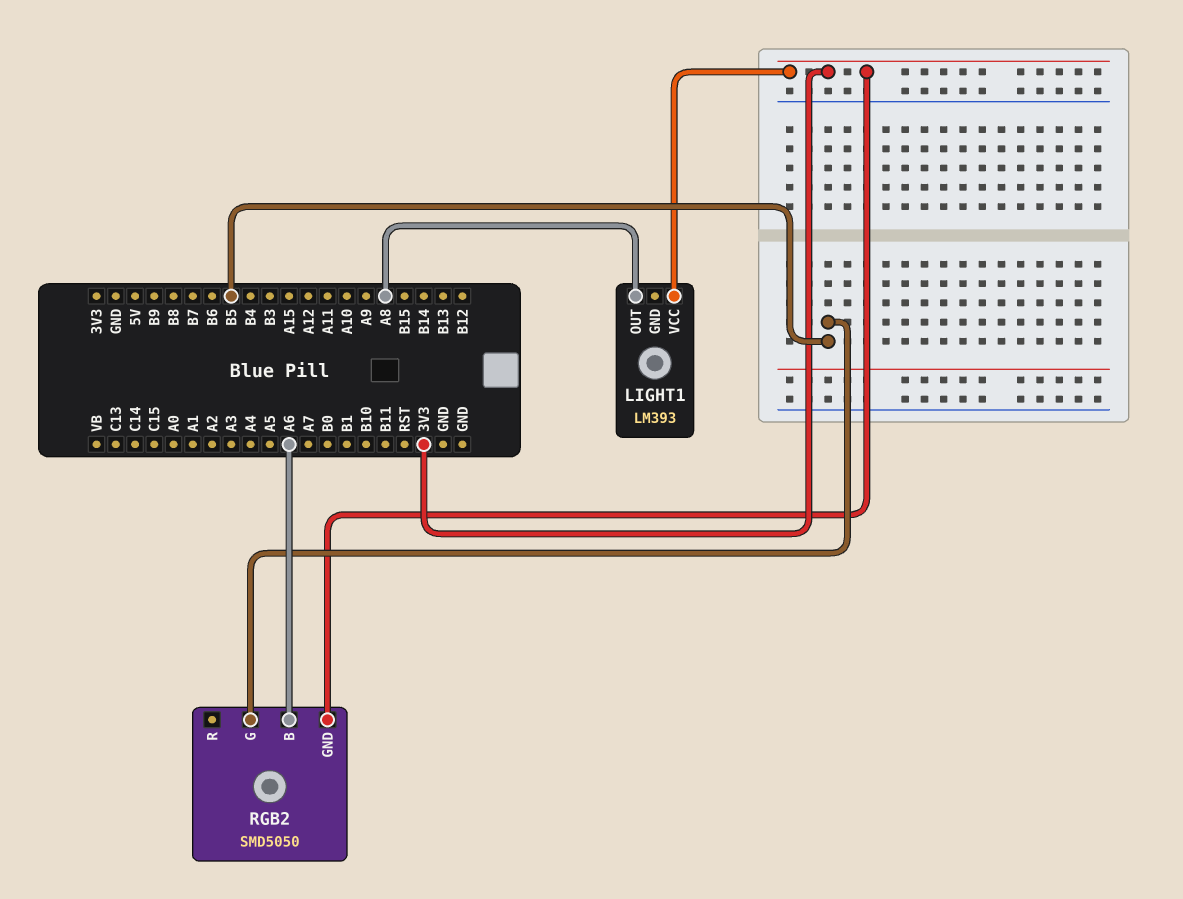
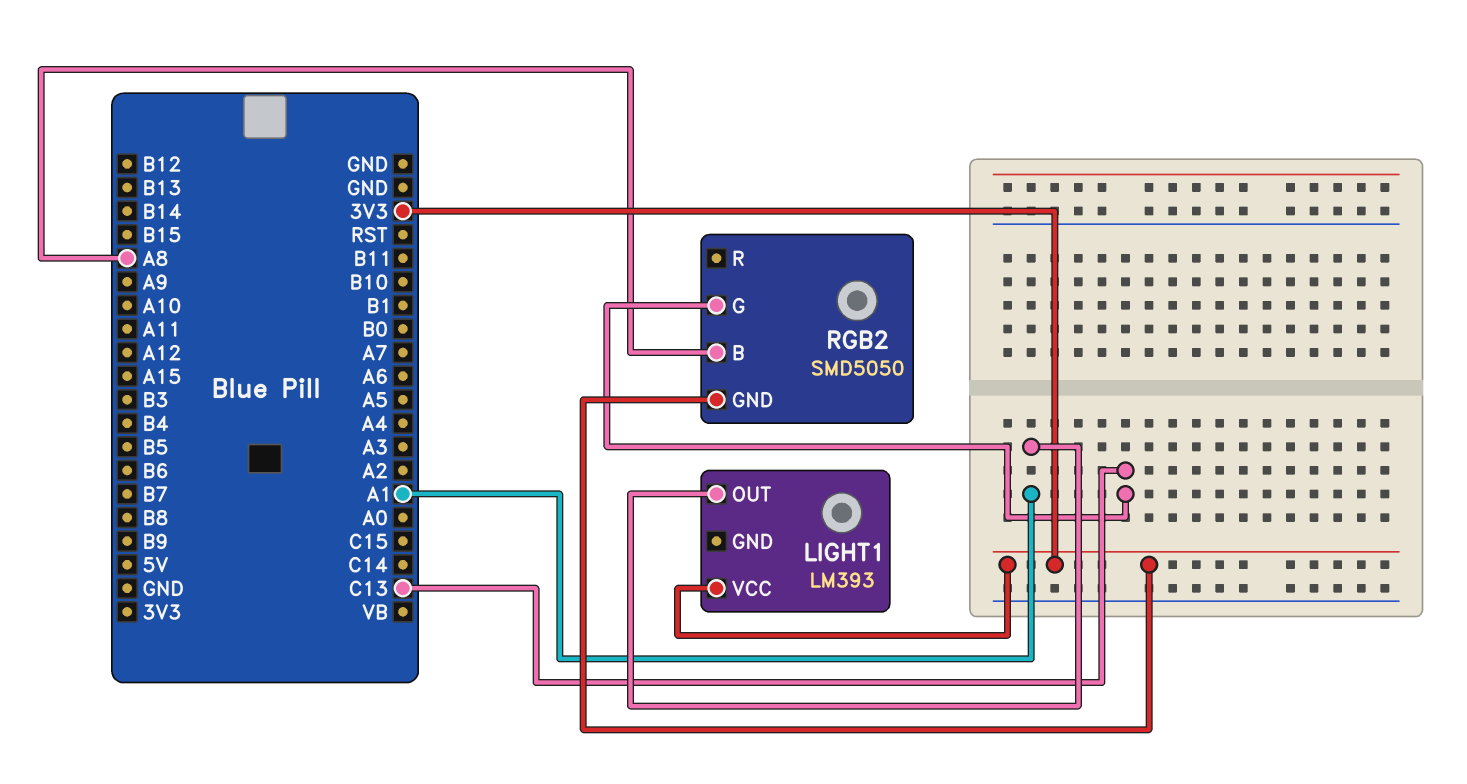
LIGHT1 pin OUT: A8 -> A1
RGB2 pin B: A6 -> A8
RGB2 pin G: B5 -> C13

